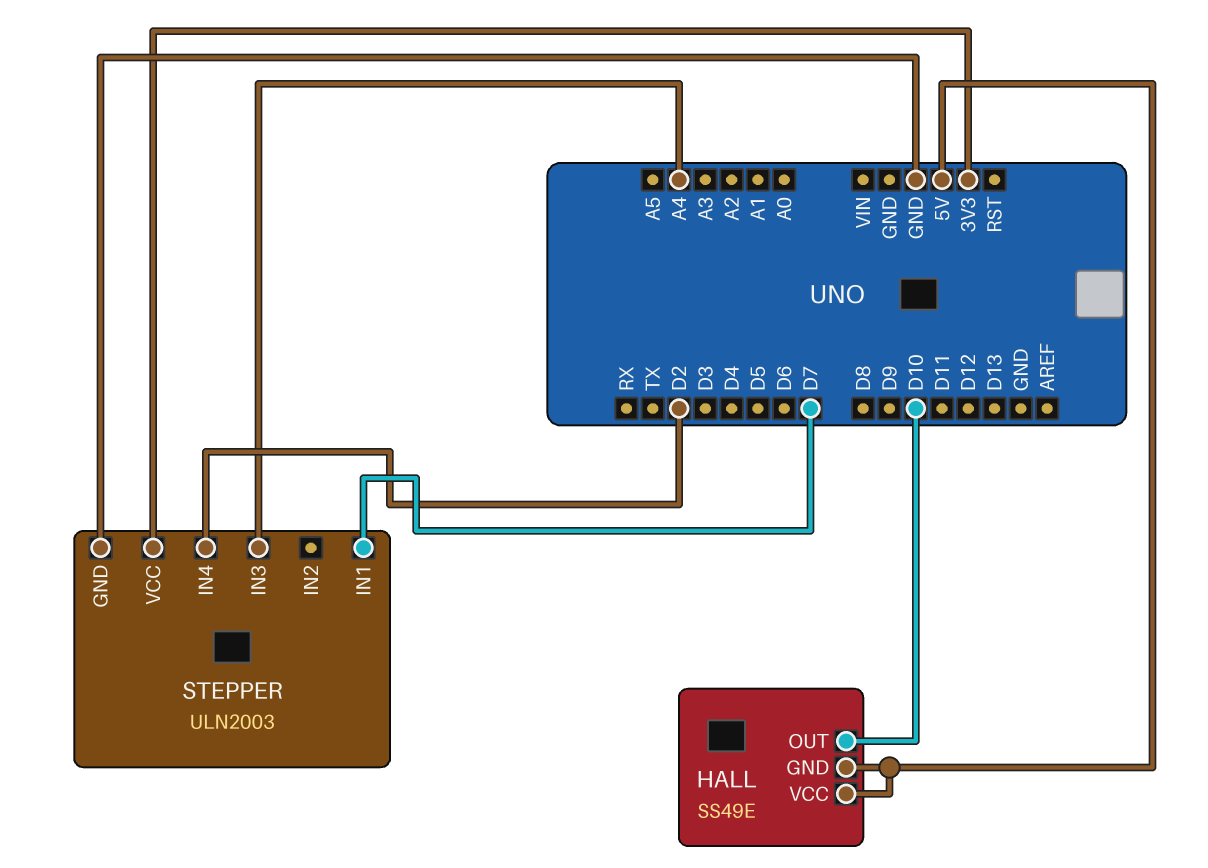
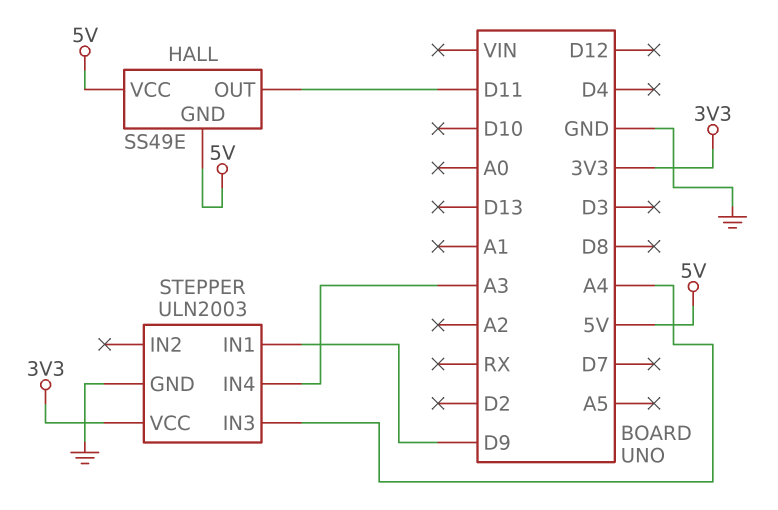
HALL pin OUT: D10 -> D11
STEPPER pin IN1: D7 -> D9
STEPPER pin IN4: D2 -> A3

